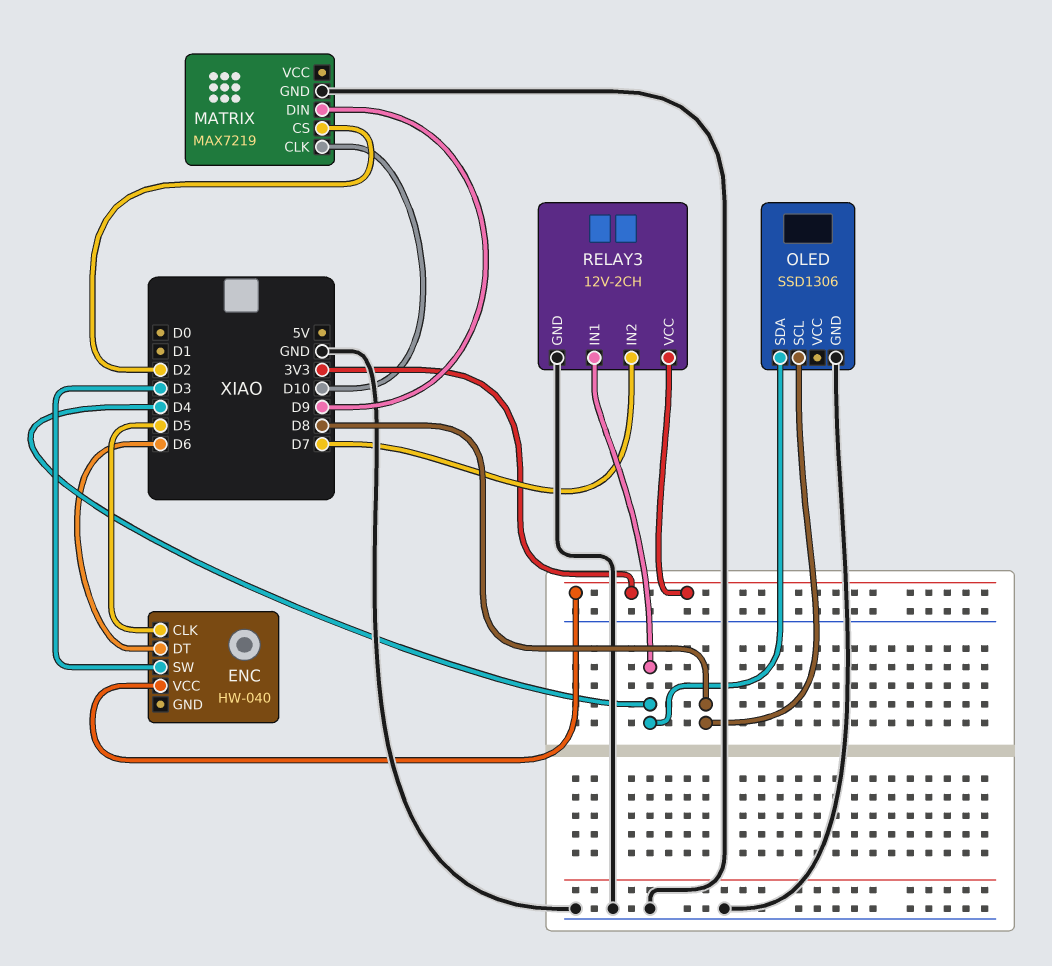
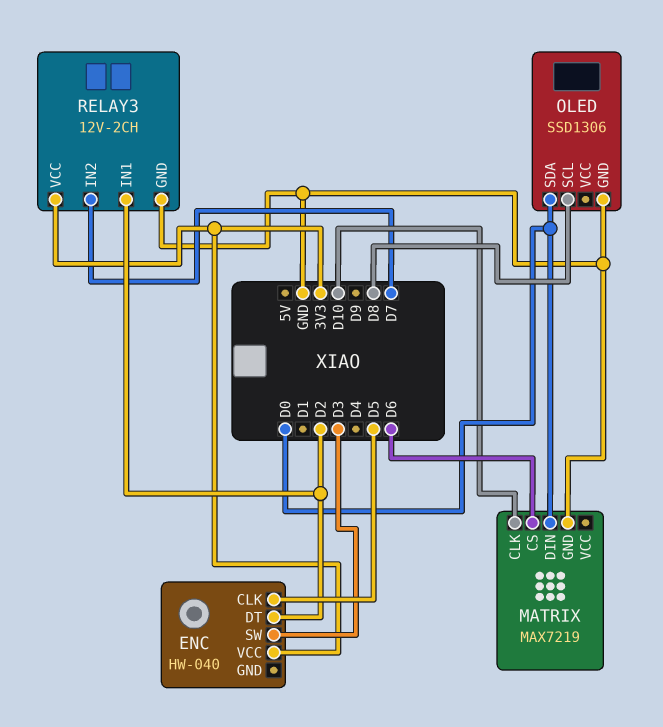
ENC pin DT: D6 -> D2
MATRIX pin CS: D2 -> D6
MATRIX pin DIN: D9 -> D0
OLED pin SDA: D4 -> D0
RELAY3 pin IN1: D4 -> D2

